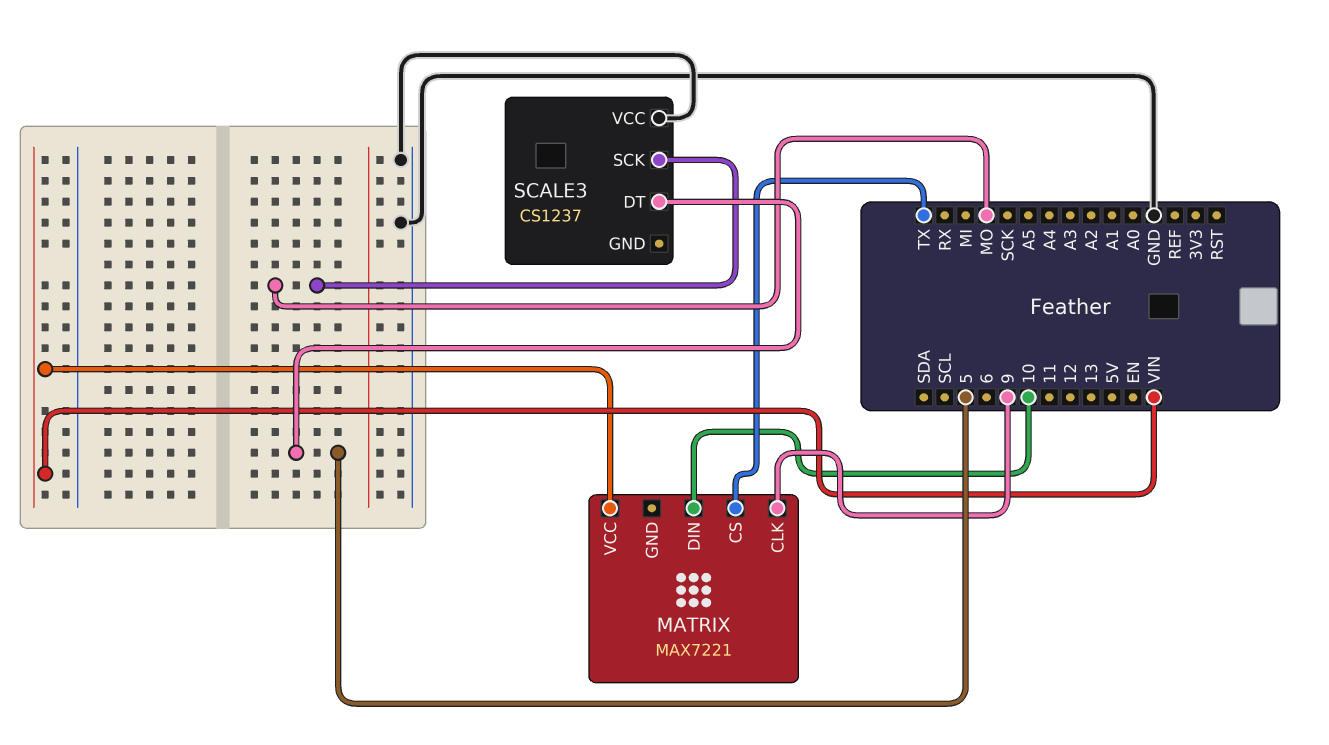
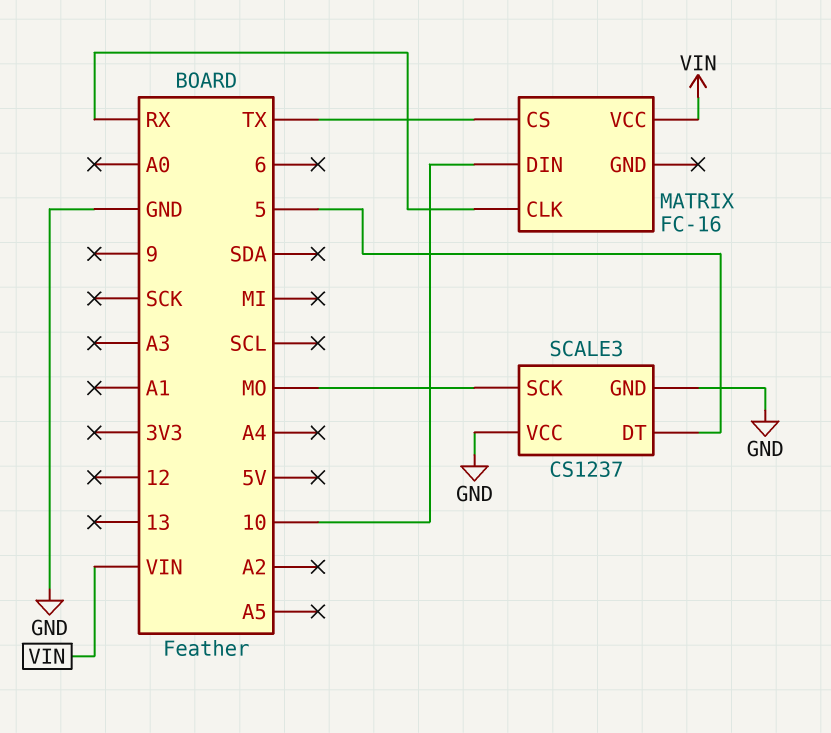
MATRIX: MAX7221 -> FC-16
MATRIX pin CLK: 9 -> RX
SCALE3 pin GND: none -> GND

